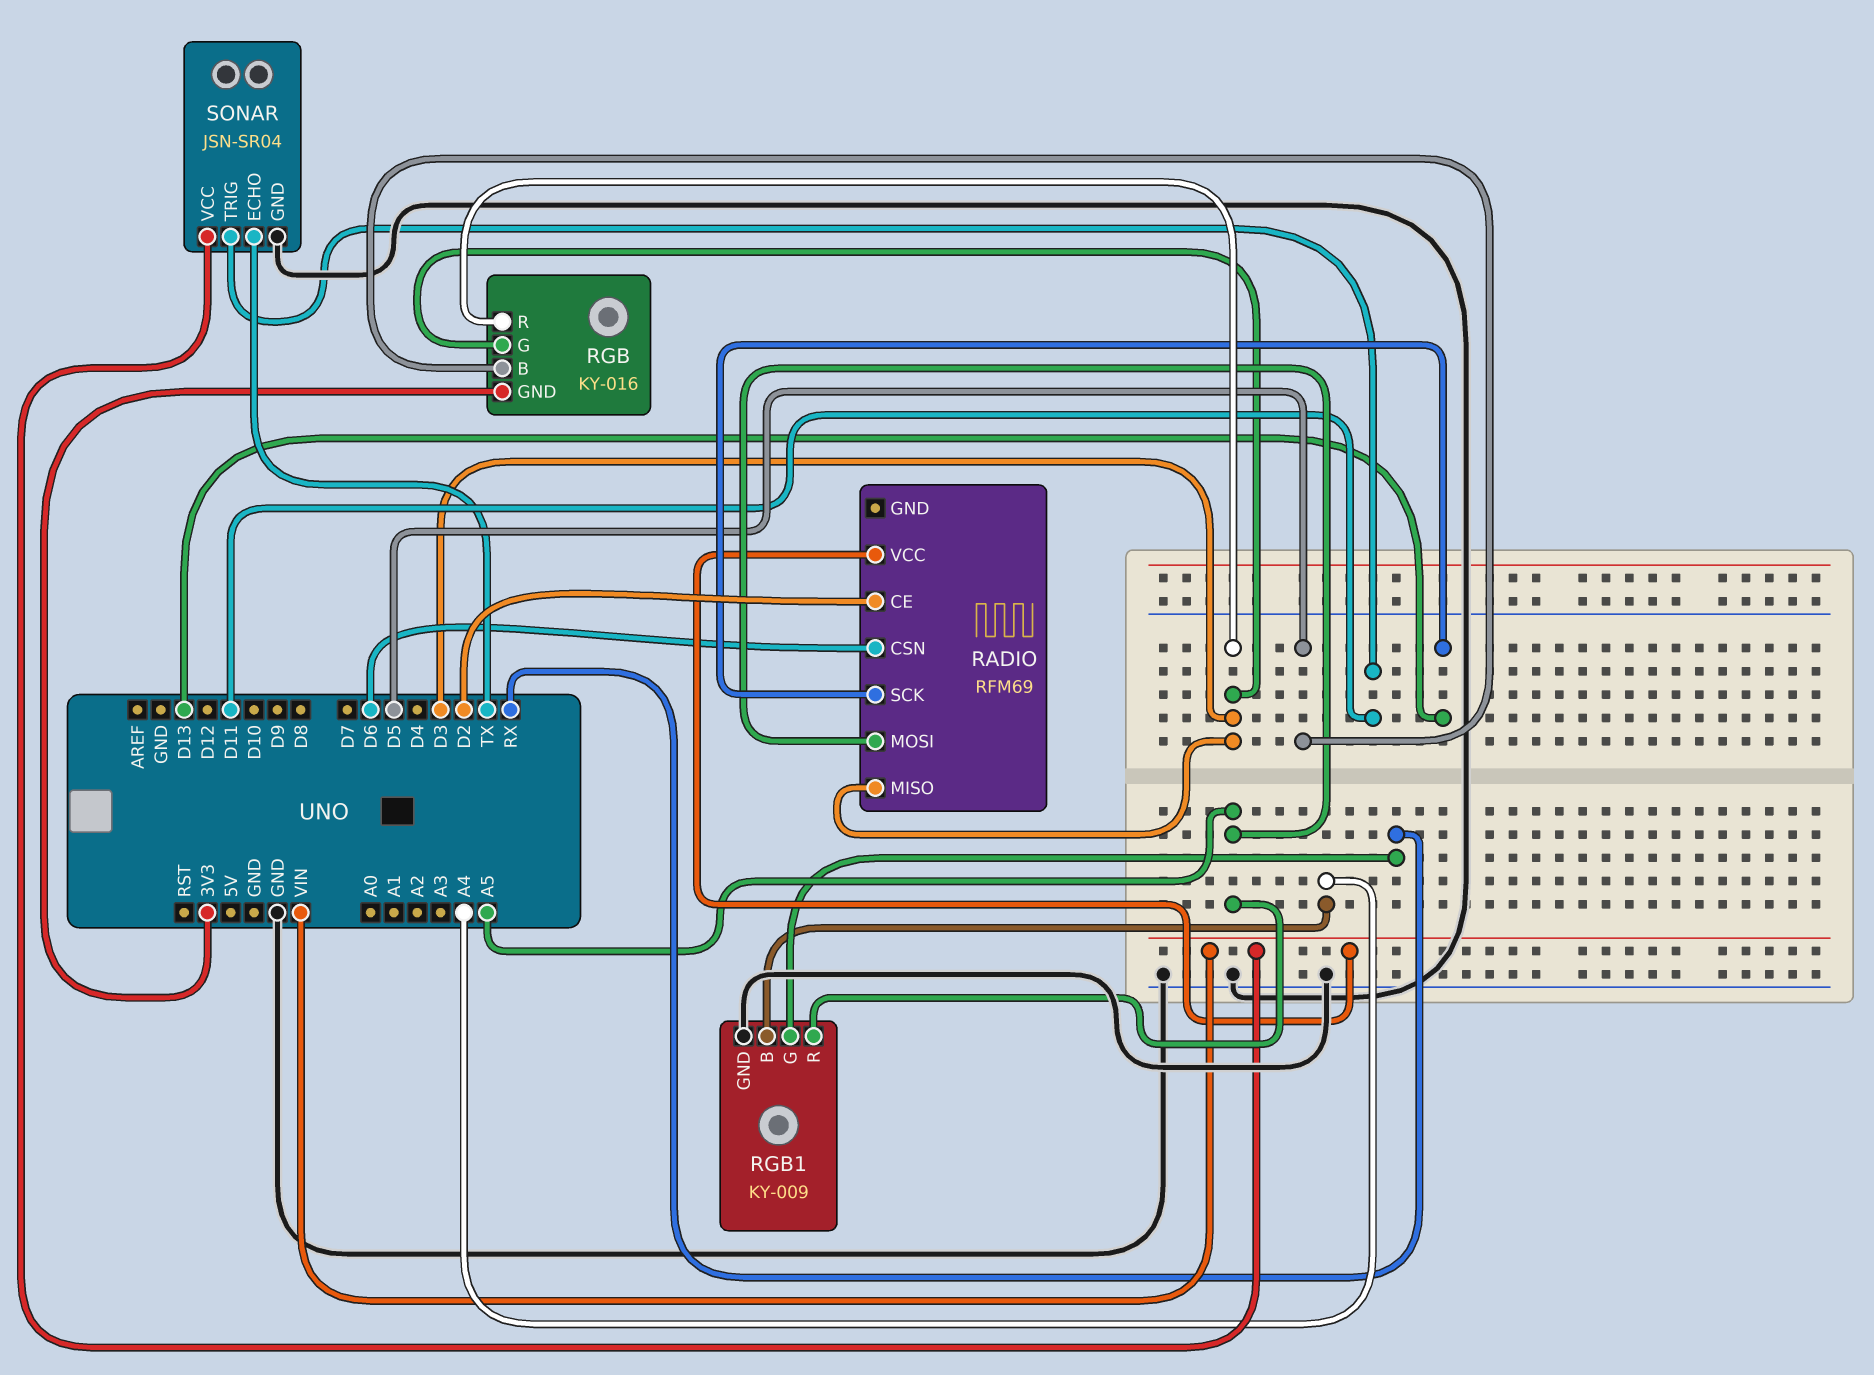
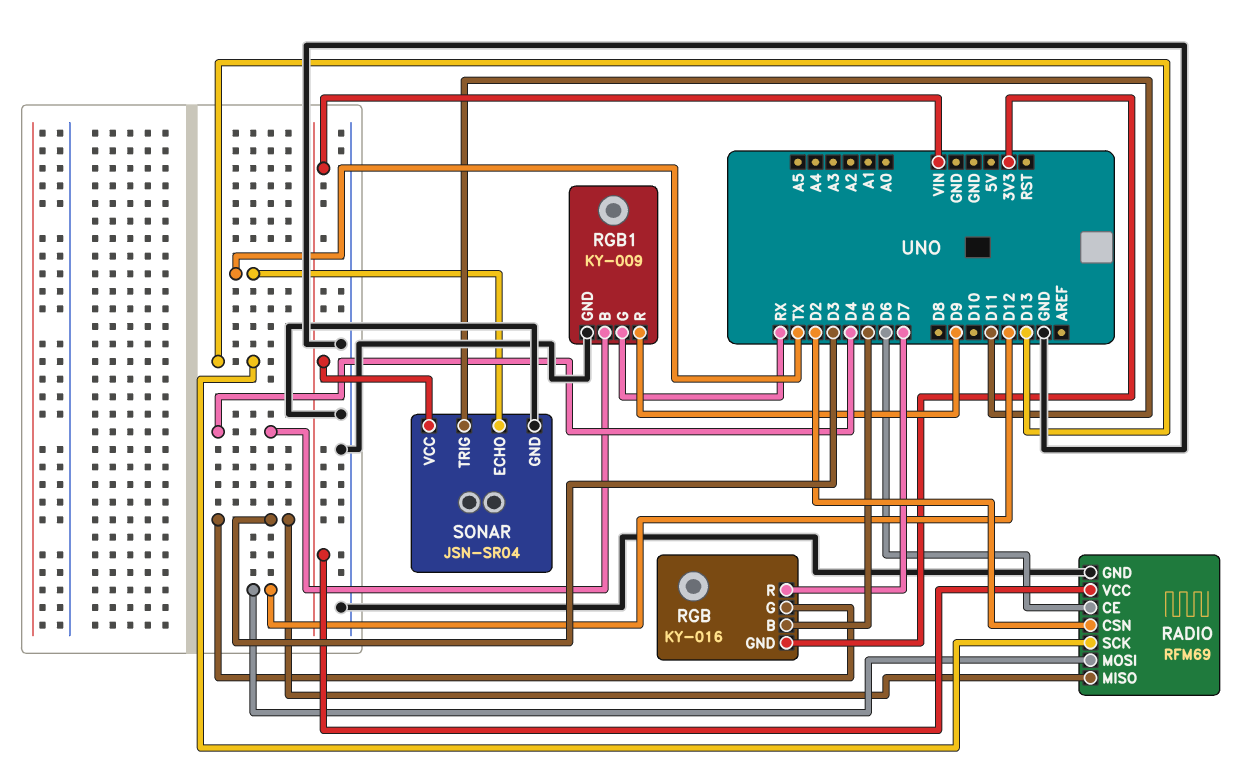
RADIO pin CE: D2 -> D6
RADIO pin CSN: D6 -> D2
RADIO pin GND: none -> GND
RADIO pin MOSI: A5 -> D12
RGB pin R: D3 -> D7
RGB1 pin B: A4 -> D4
RGB1 pin R: A5 -> D9

